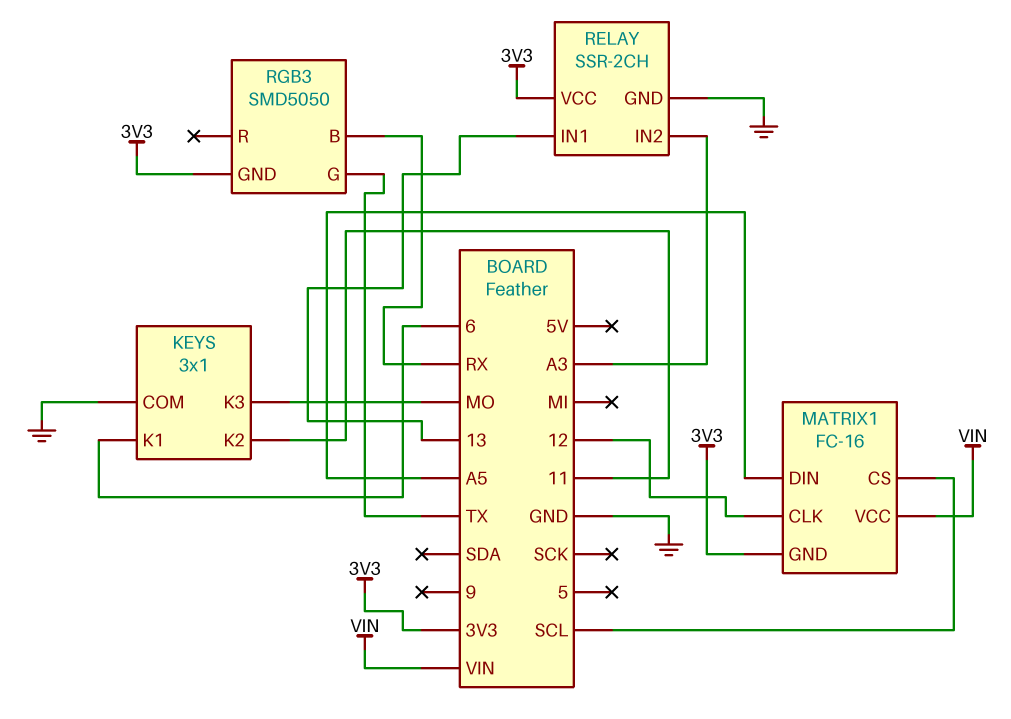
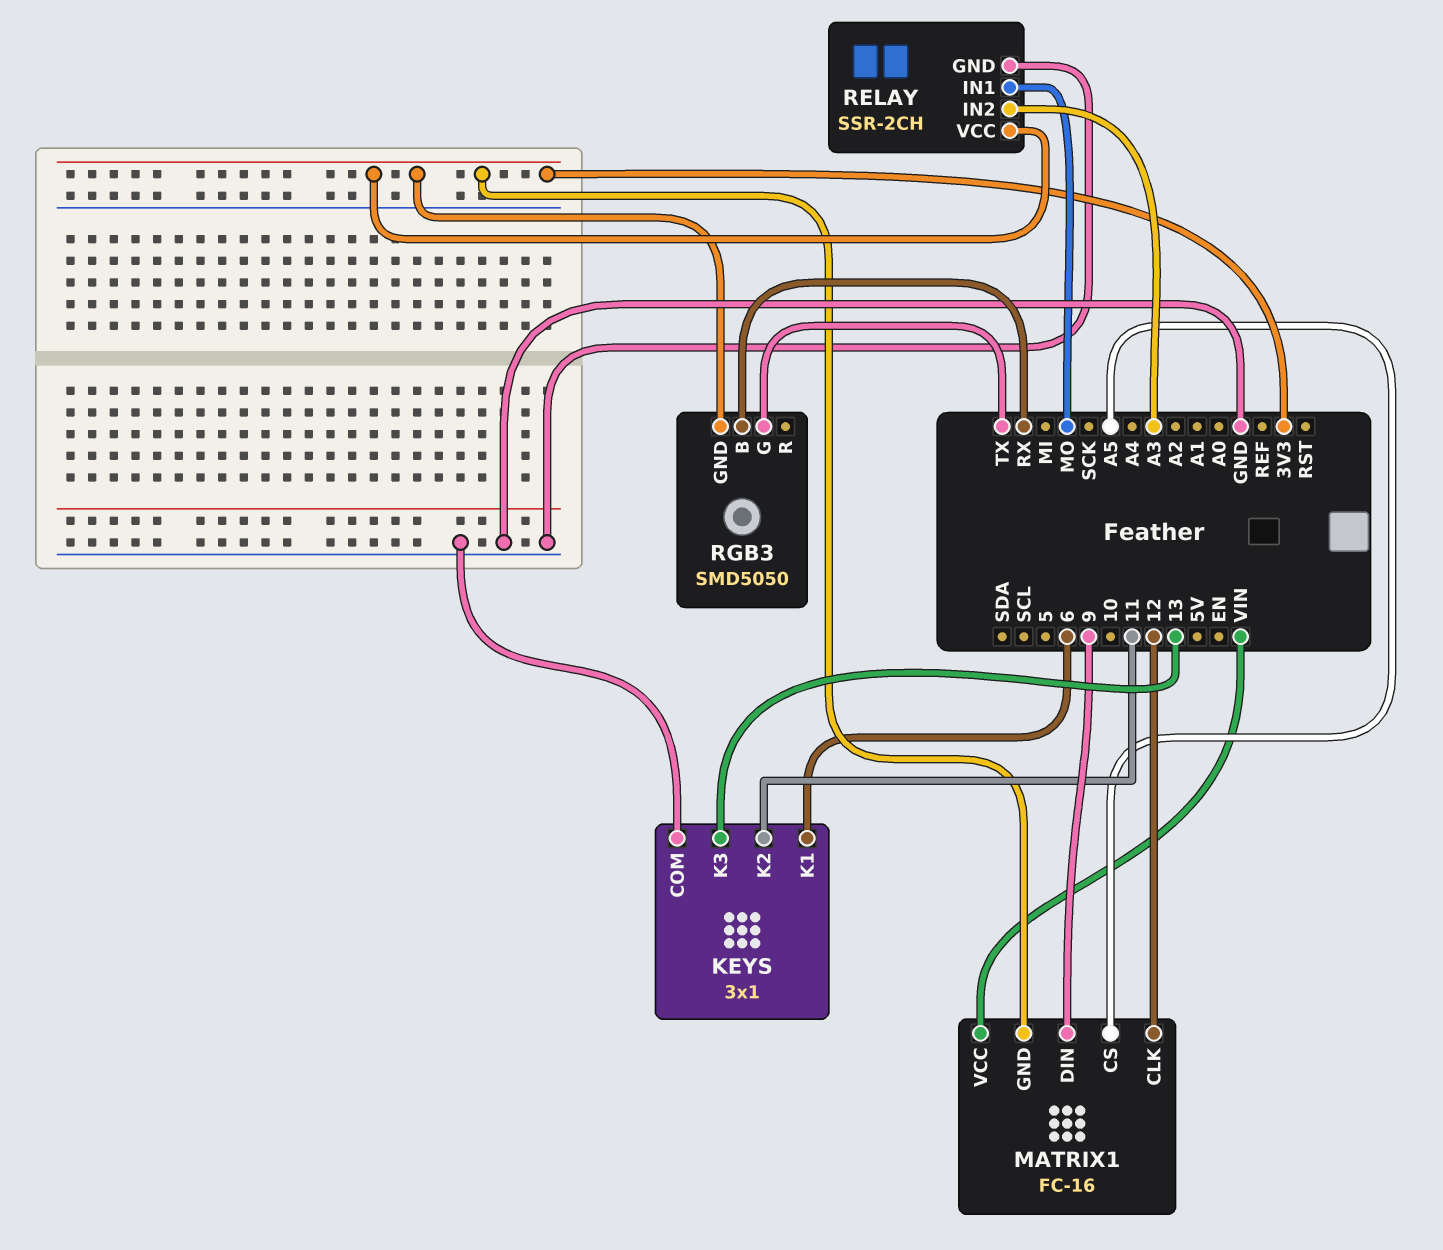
KEYS pin K3: MO -> 13
MATRIX1 pin CS: SCL -> A5
MATRIX1 pin DIN: A5 -> 9
RELAY pin IN1: 13 -> MO

